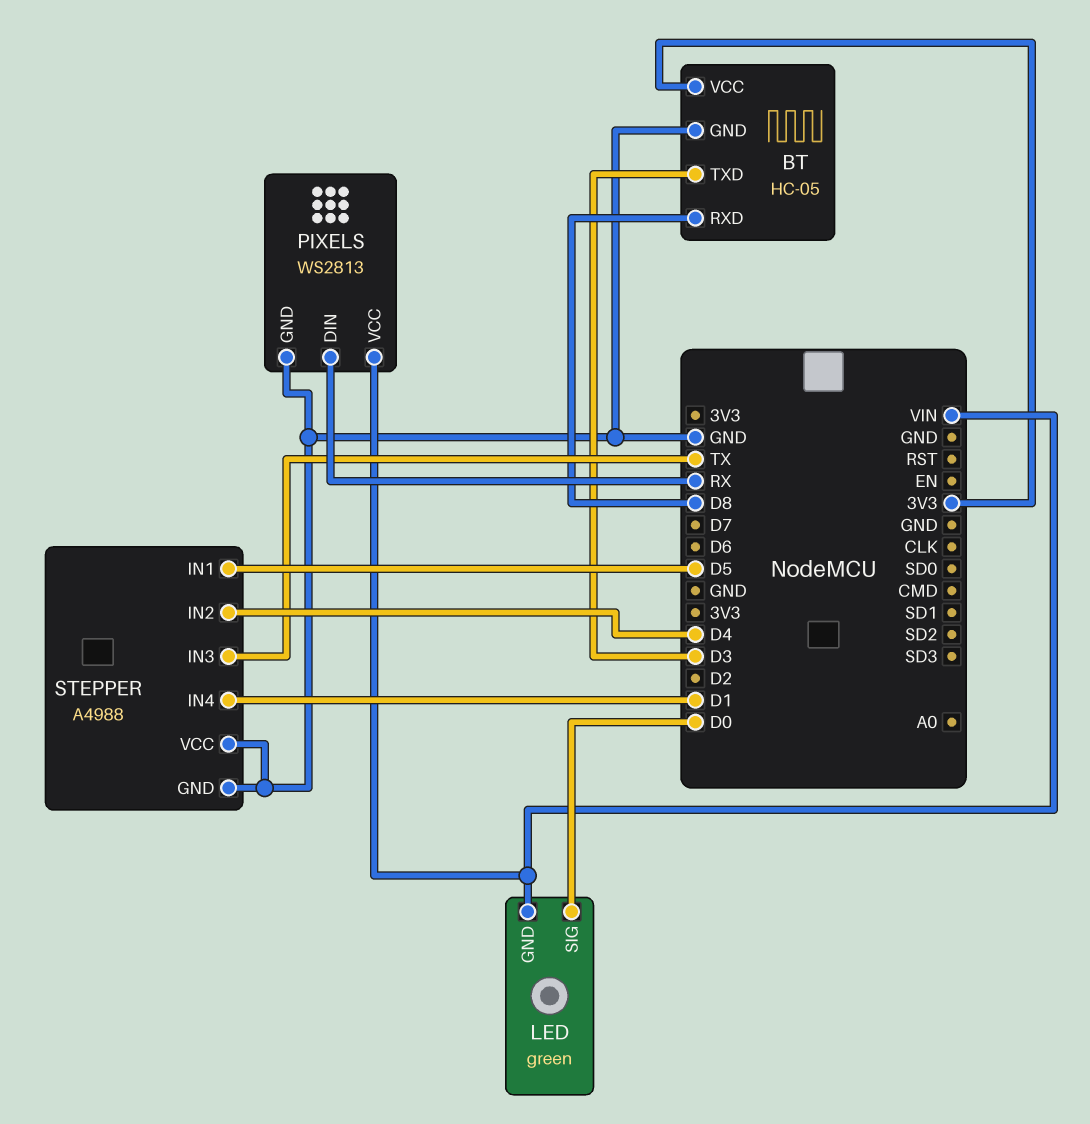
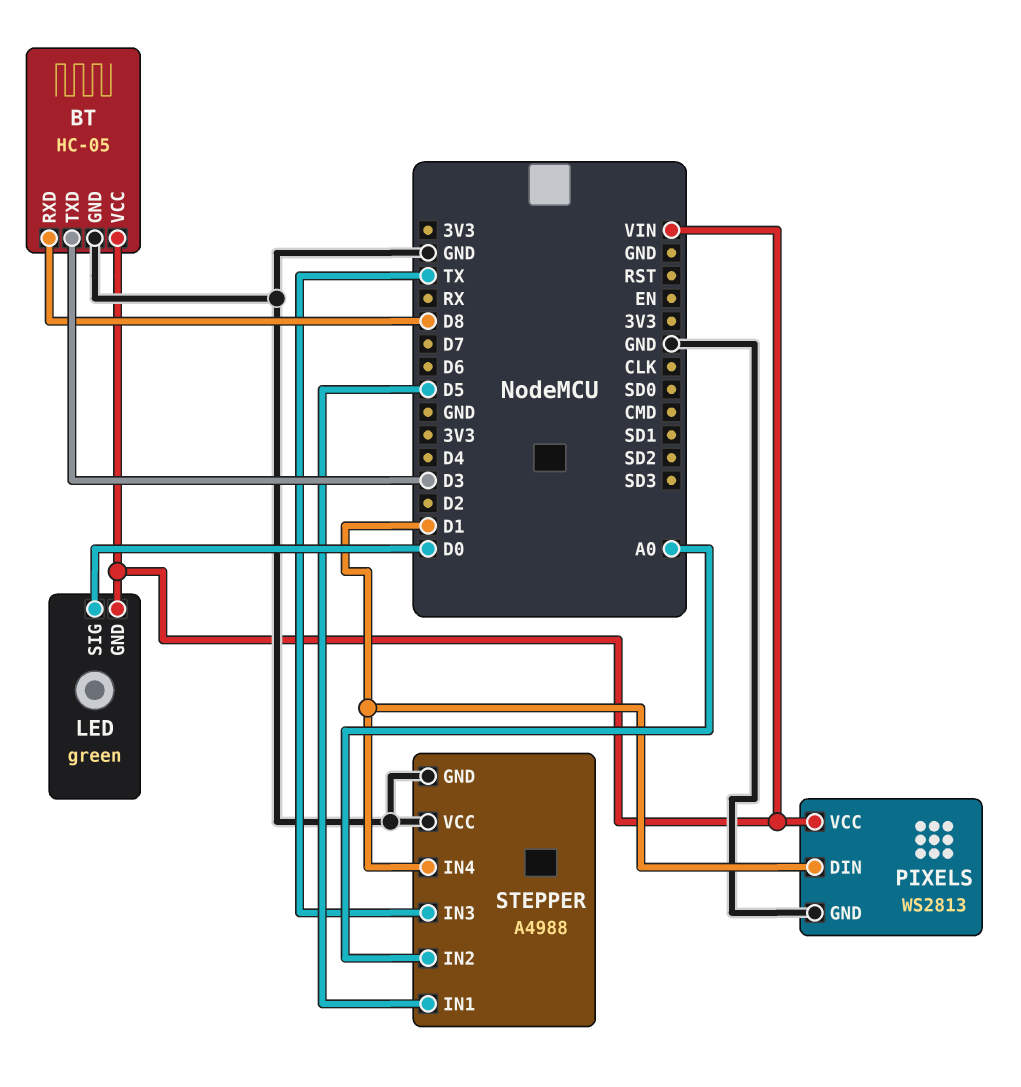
BT pin VCC: 3V3 -> VIN
PIXELS pin DIN: RX -> D1
STEPPER pin IN2: D4 -> A0

